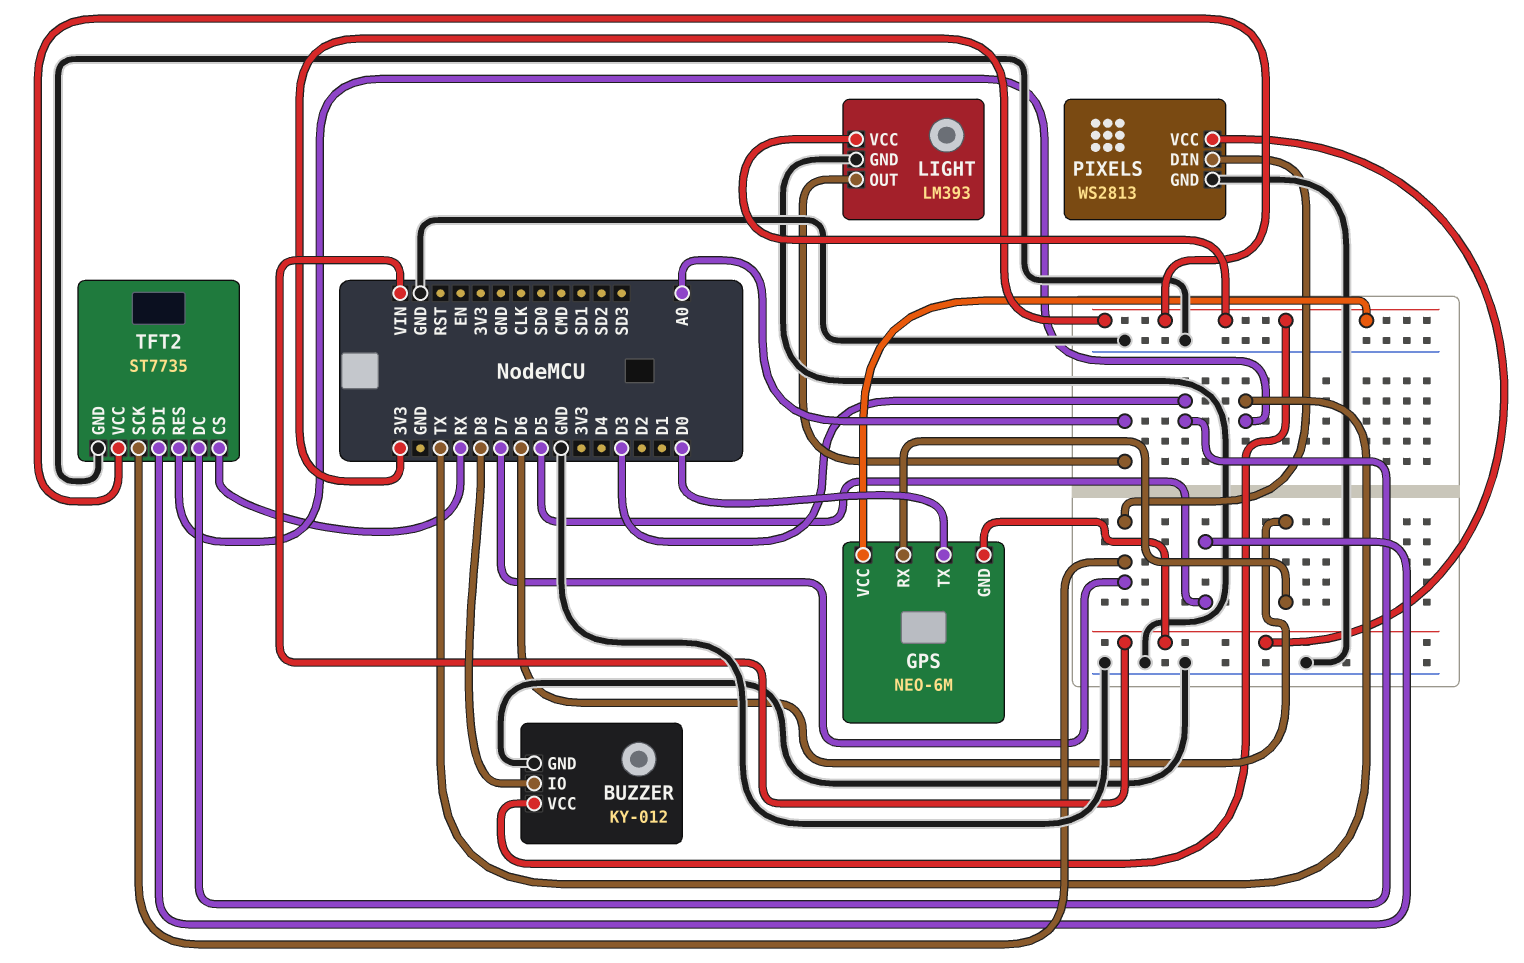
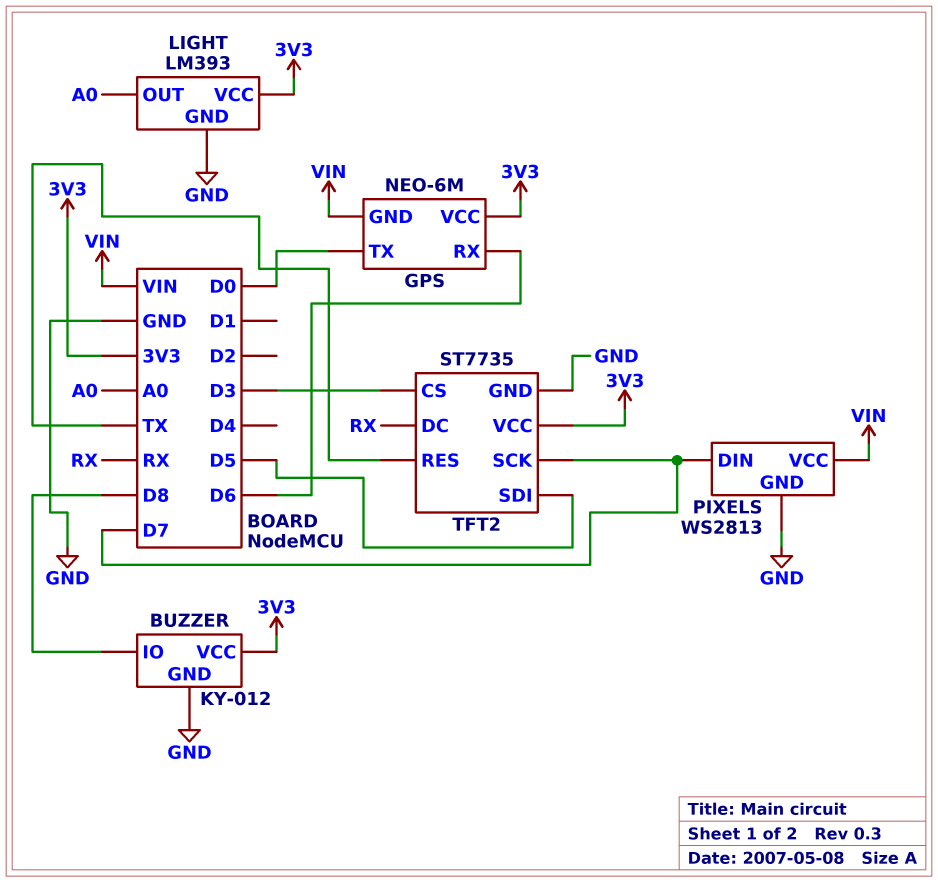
TFT2 pin CS: RX -> D3
TFT2 pin DC: D3 -> RX

